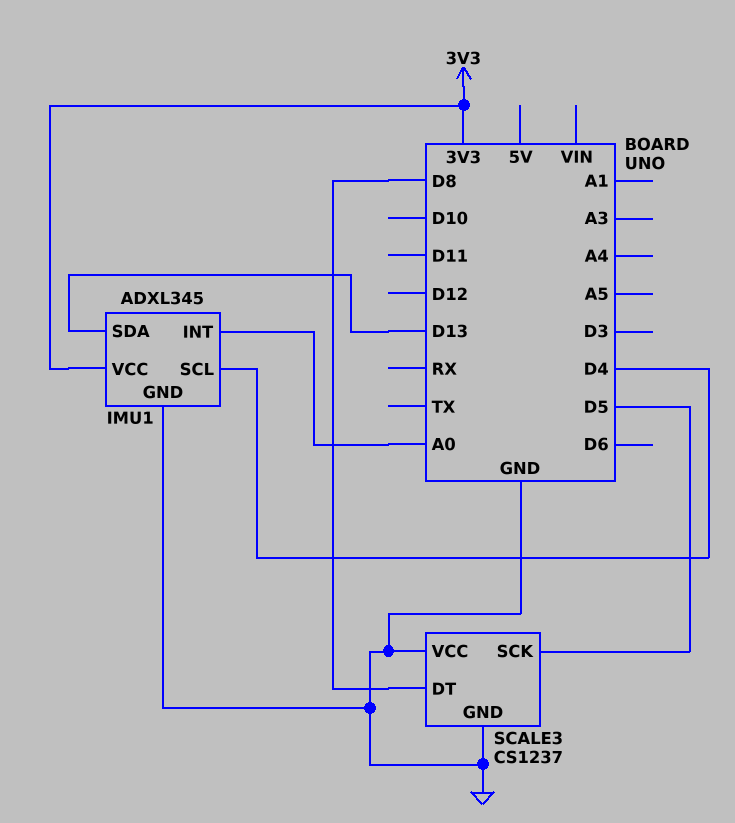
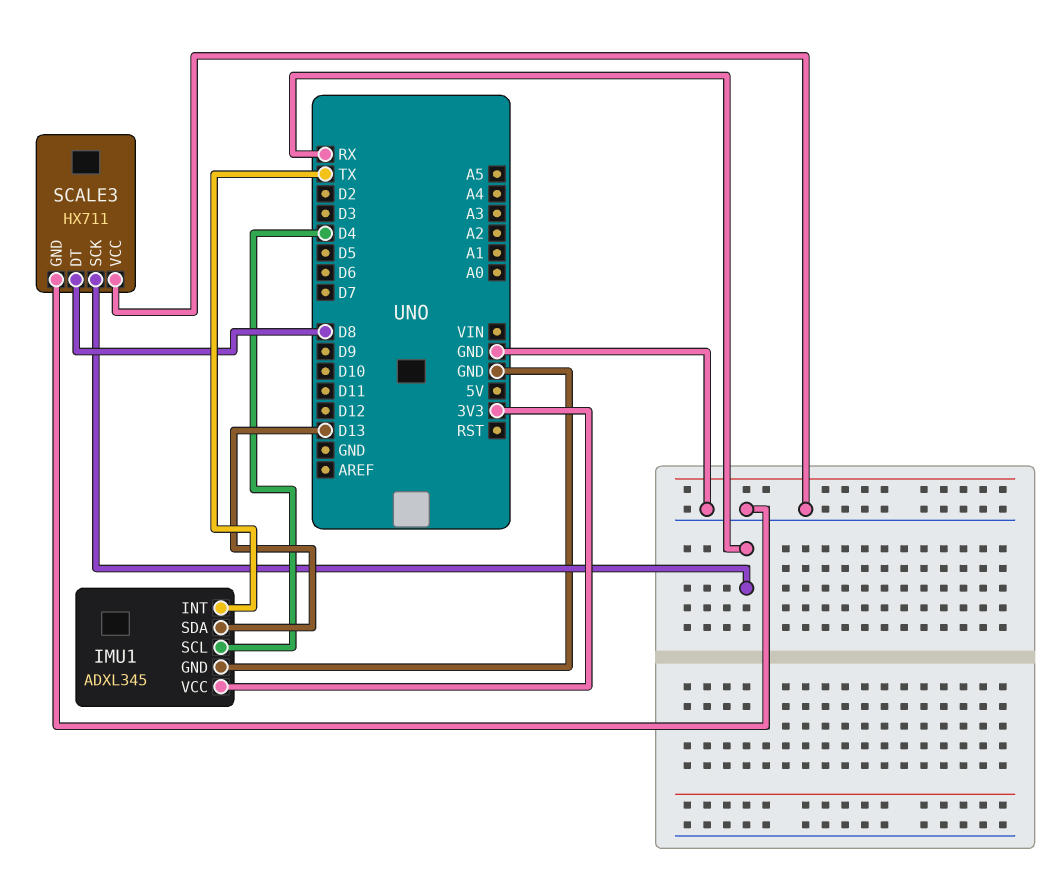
IMU1 pin INT: A0 -> TX
SCALE3: CS1237 -> HX711
SCALE3 pin SCK: D5 -> RX

